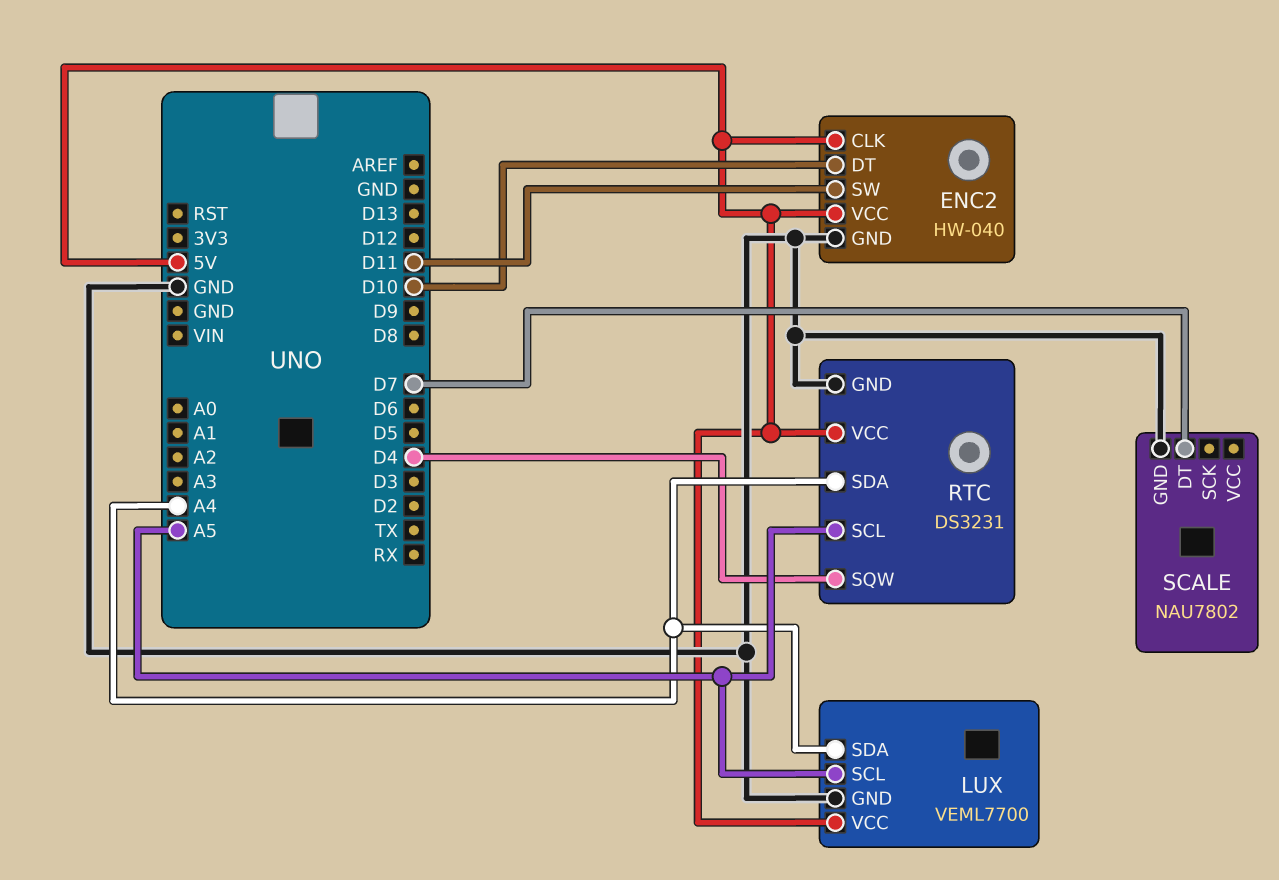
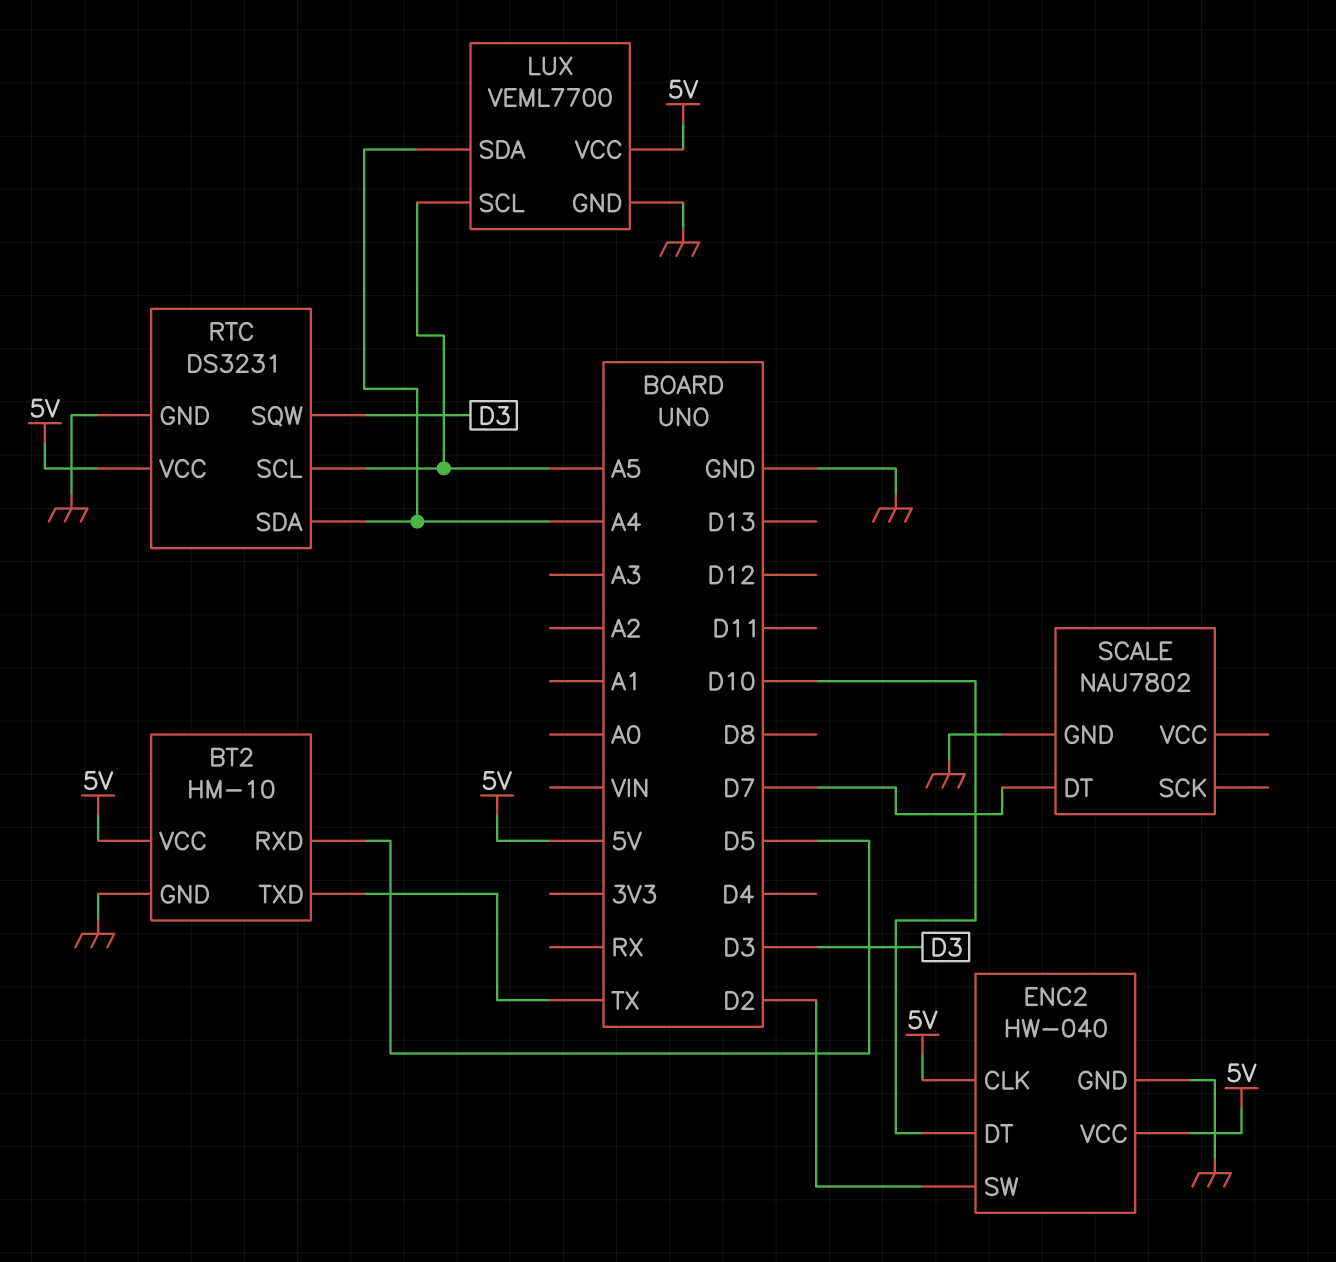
BT2: none -> HM-10
BT2 pin GND: none -> GND
BT2 pin RXD: none -> D5
BT2 pin TXD: none -> TX
BT2 pin VCC: none -> 5V
ENC2 pin SW: D11 -> D2
RTC pin SQW: D4 -> D3

